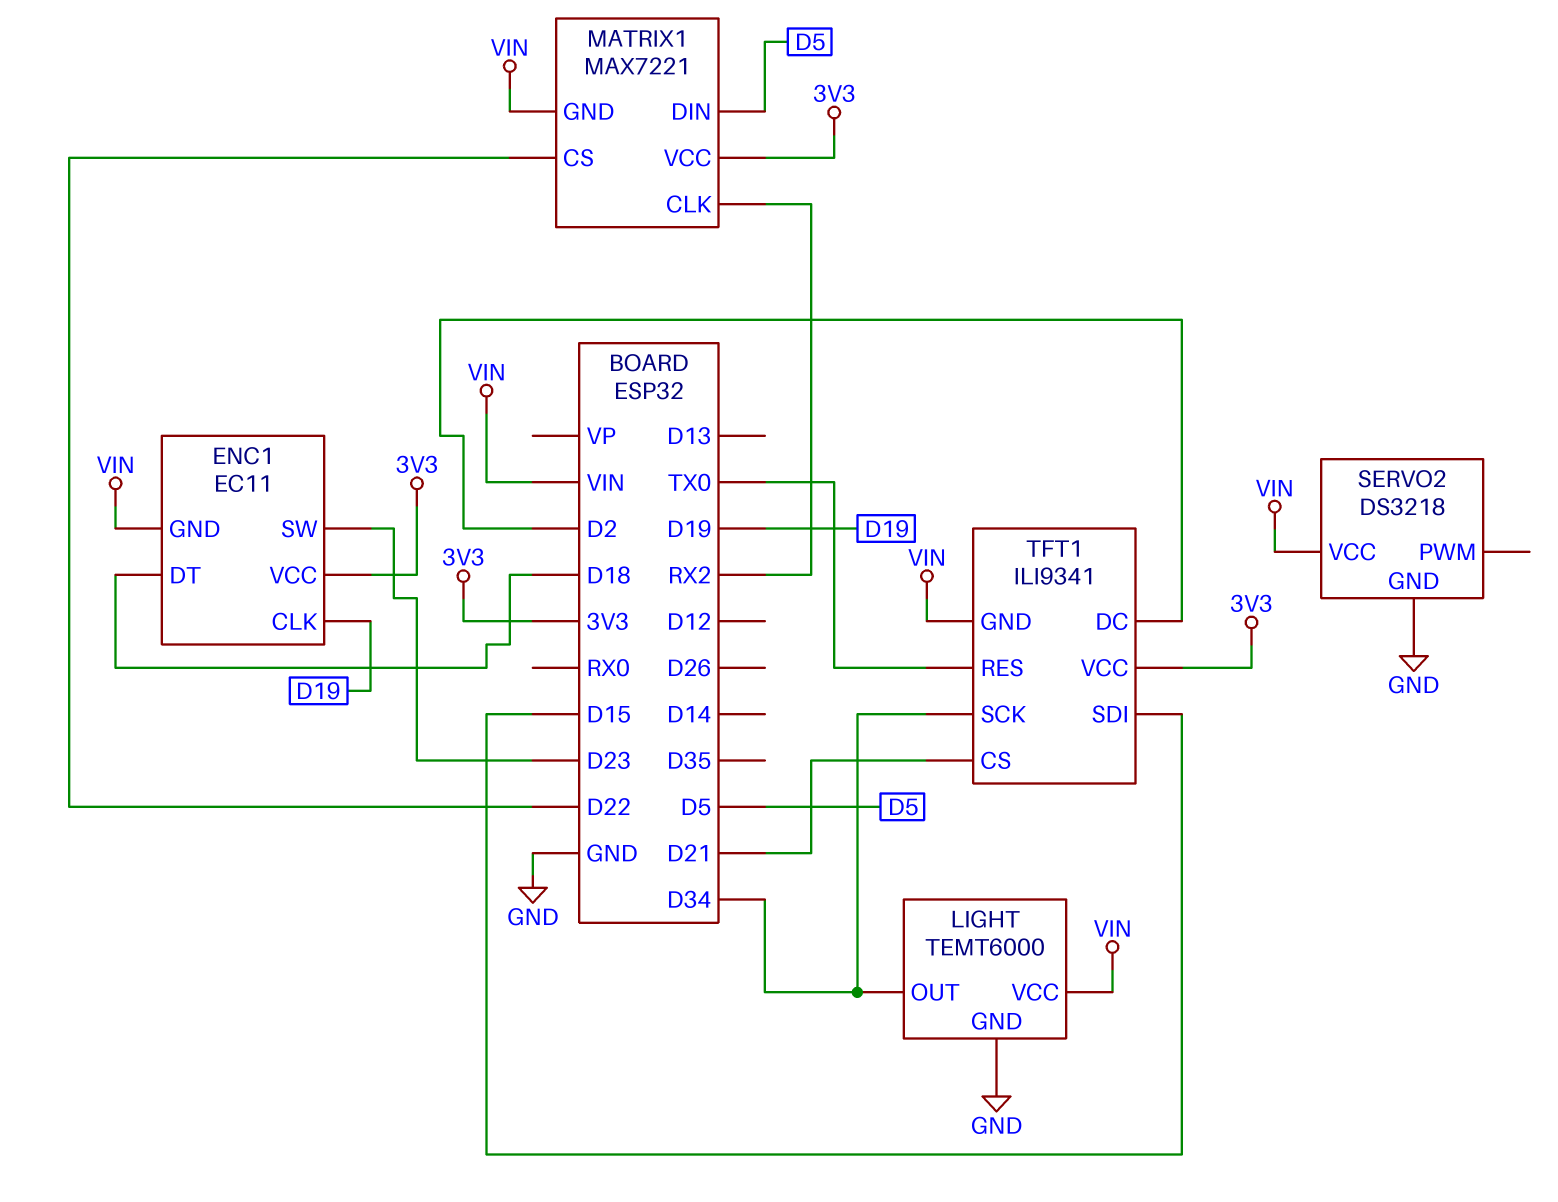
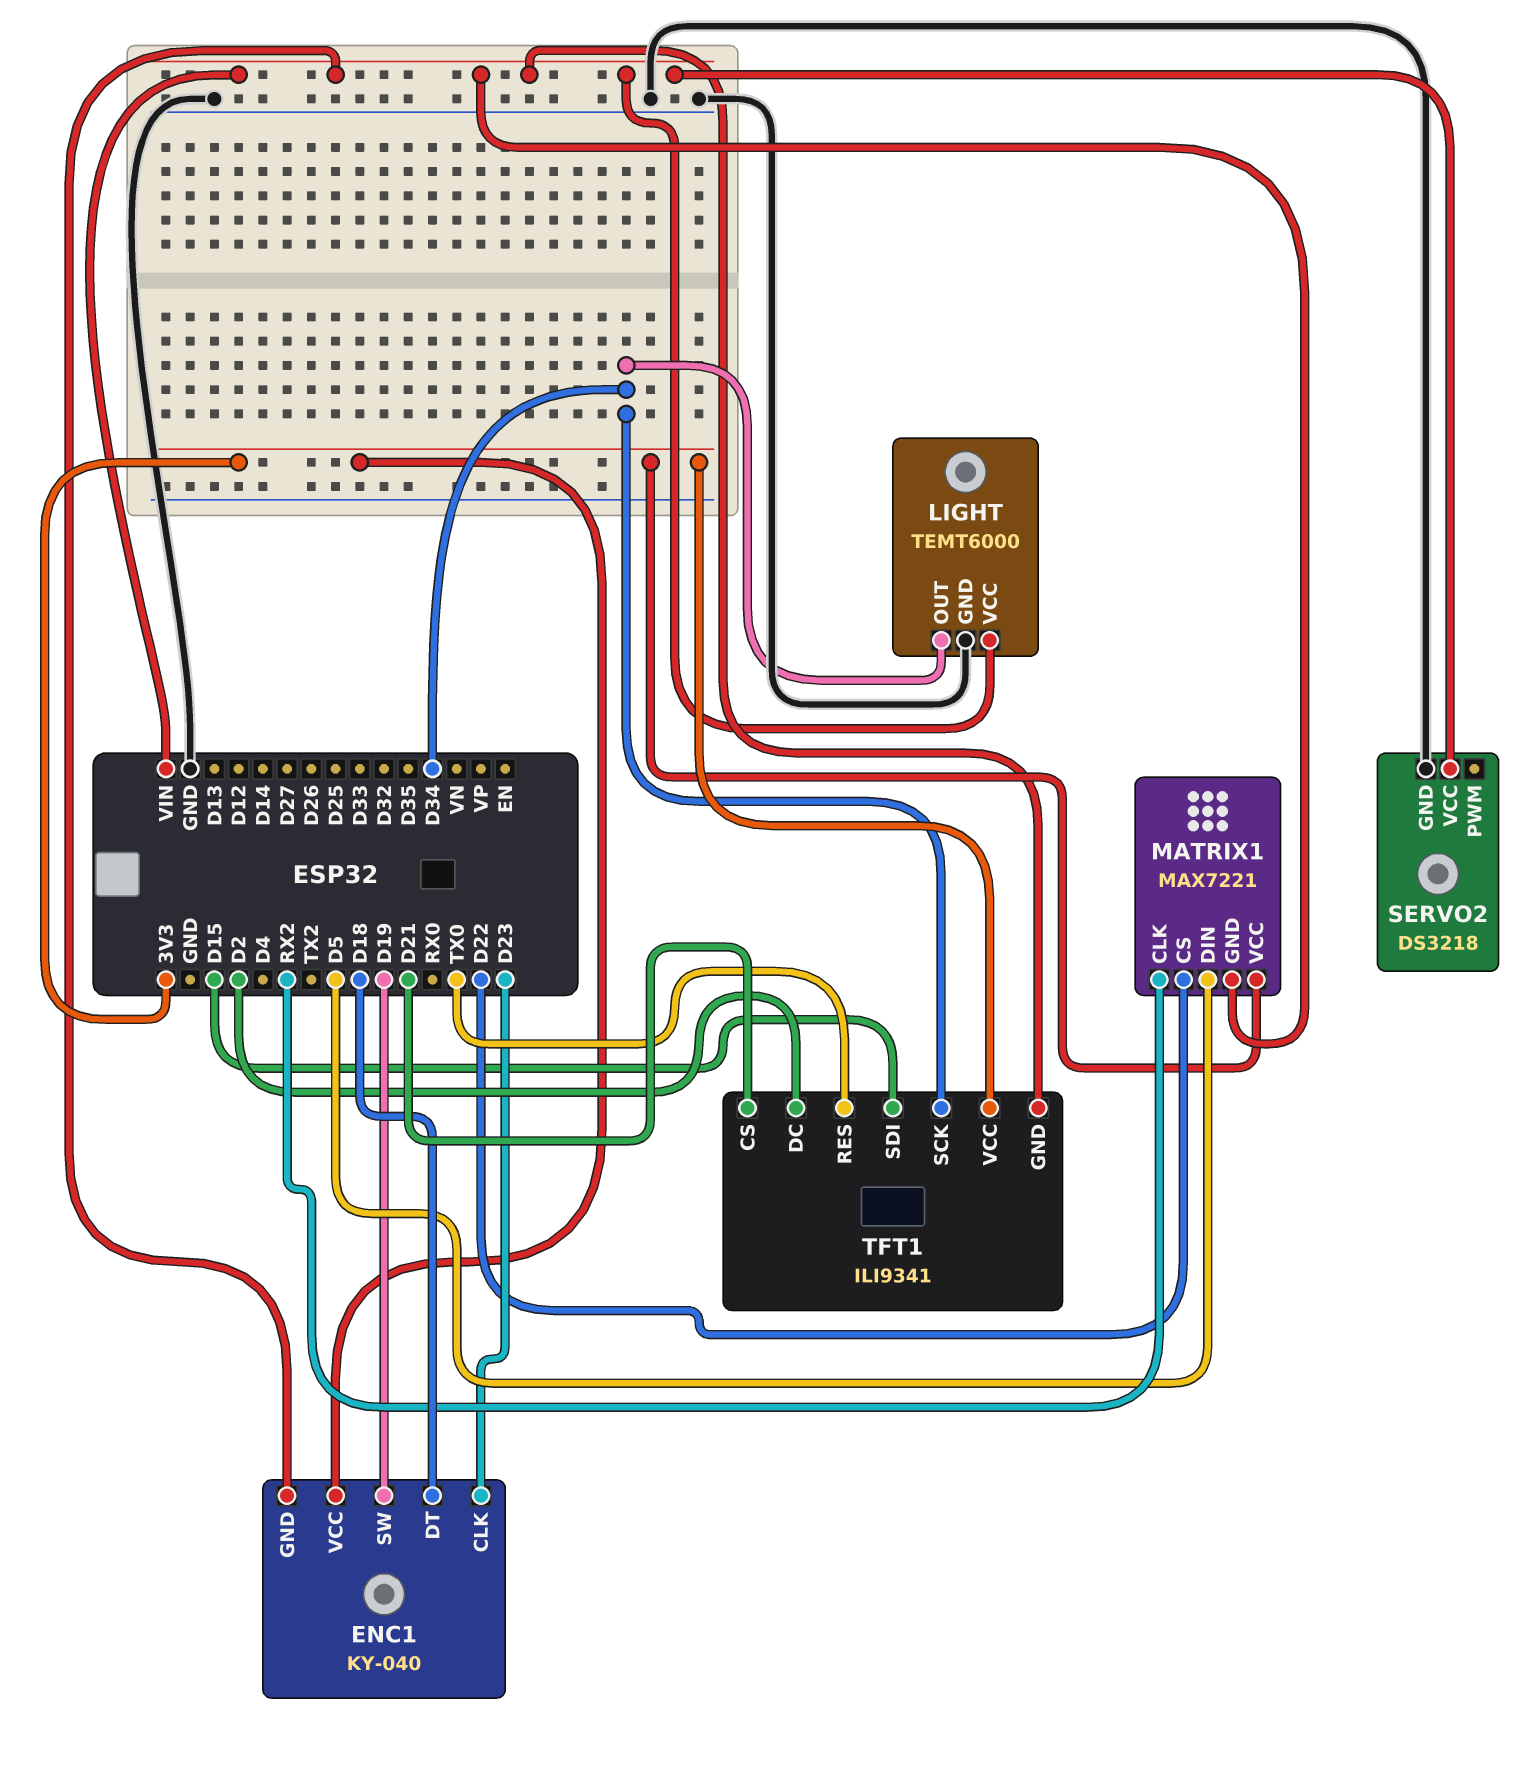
ENC1: EC11 -> KY-040
ENC1 pin CLK: D19 -> D23
ENC1 pin SW: D23 -> D19

